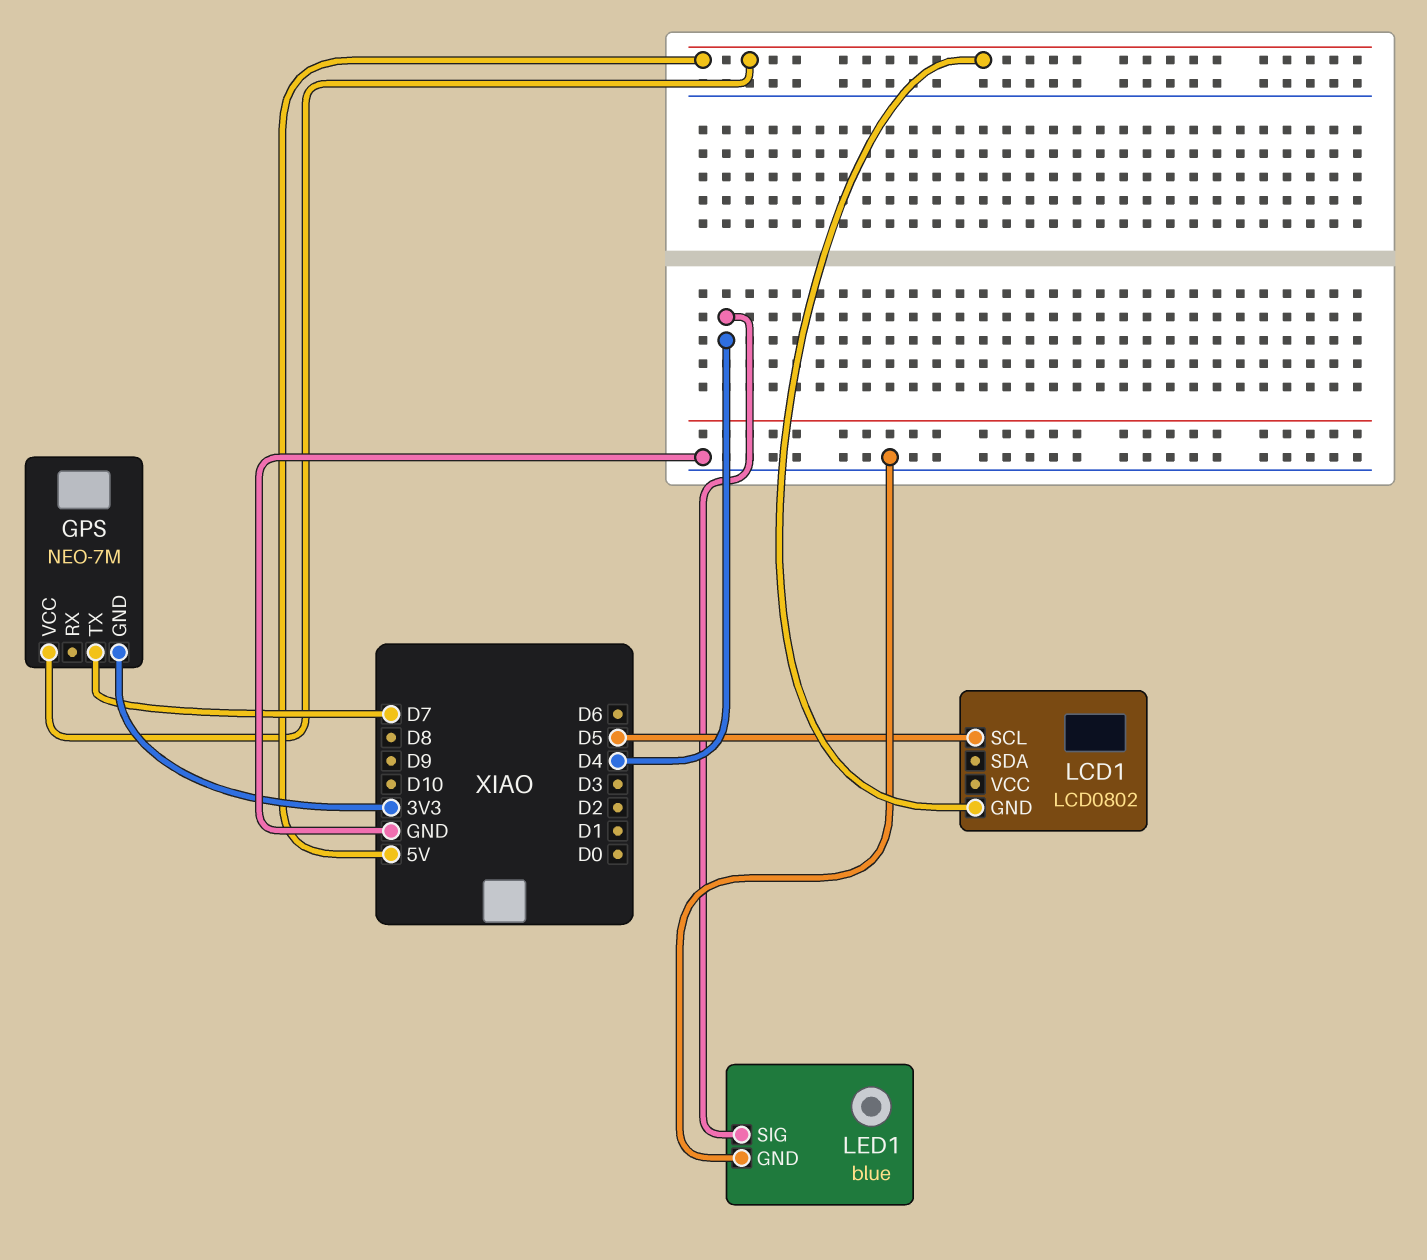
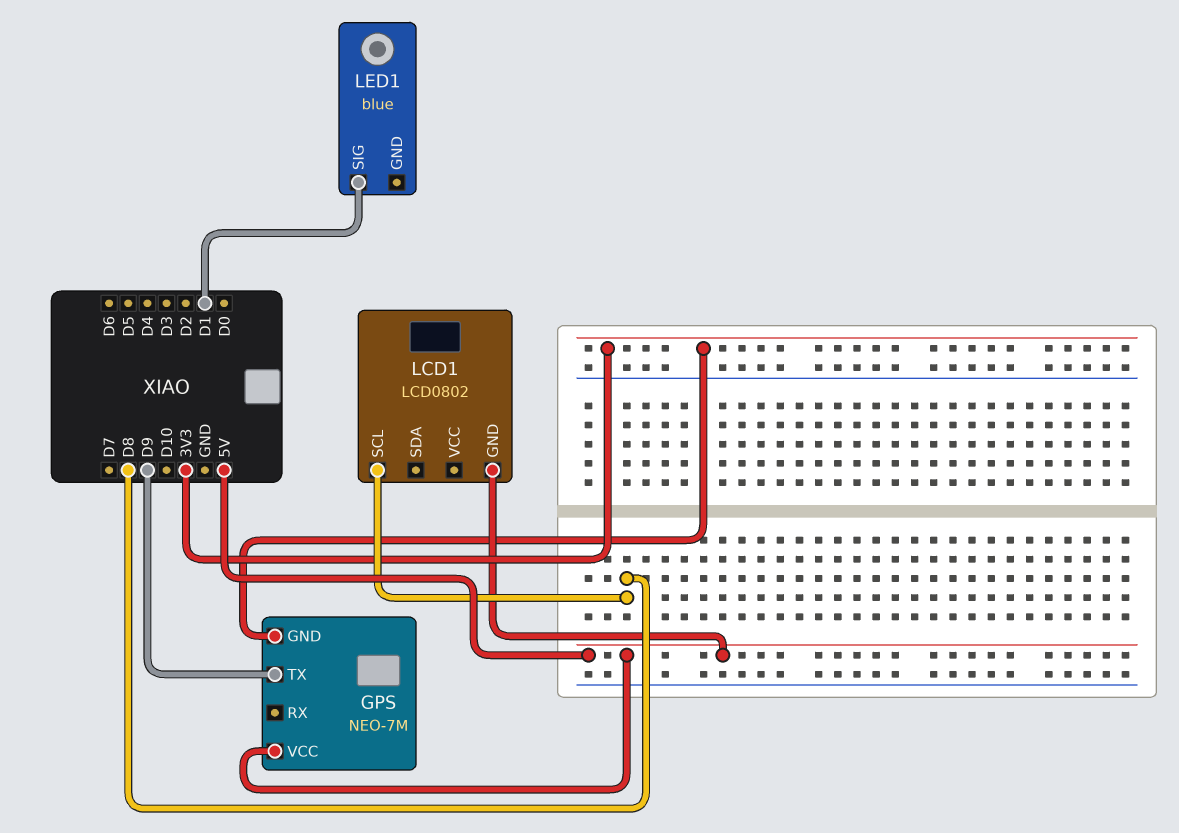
GPS pin TX: D7 -> D9
LCD1 pin SCL: D5 -> D8
LED1 pin GND: GND -> none
LED1 pin SIG: D4 -> D1

